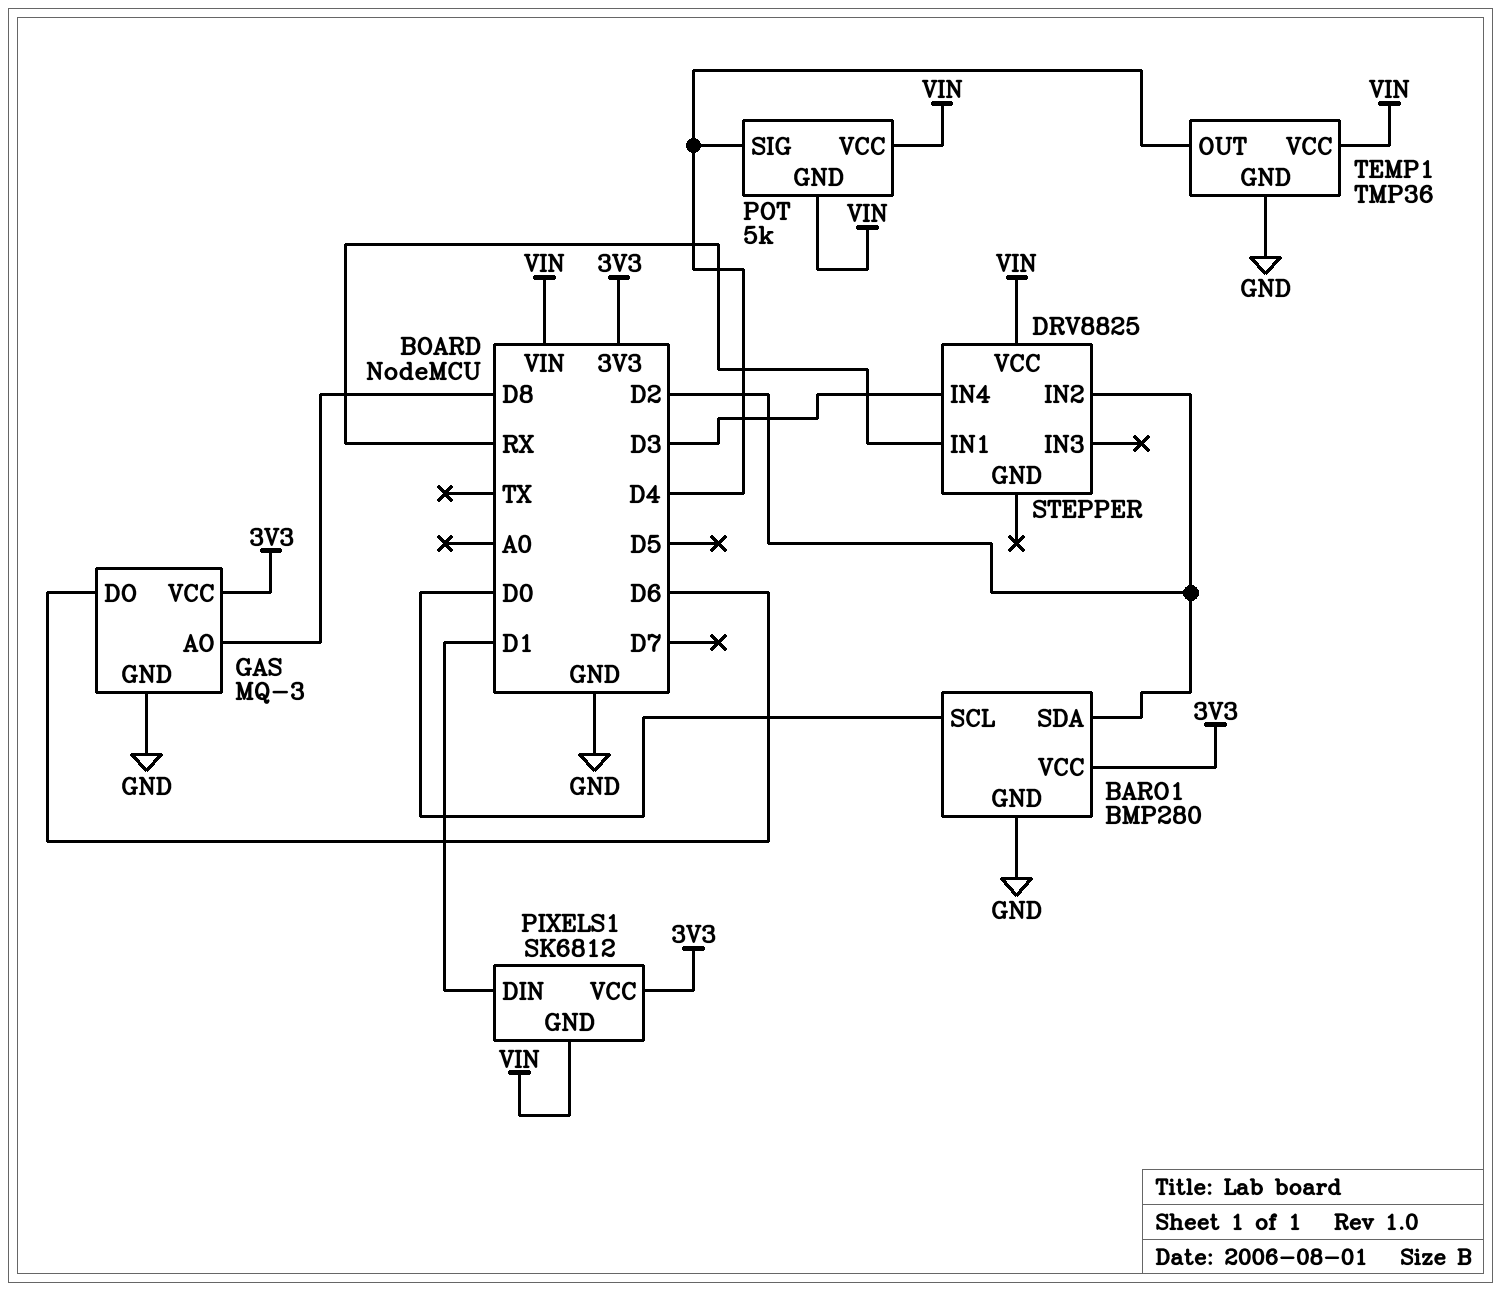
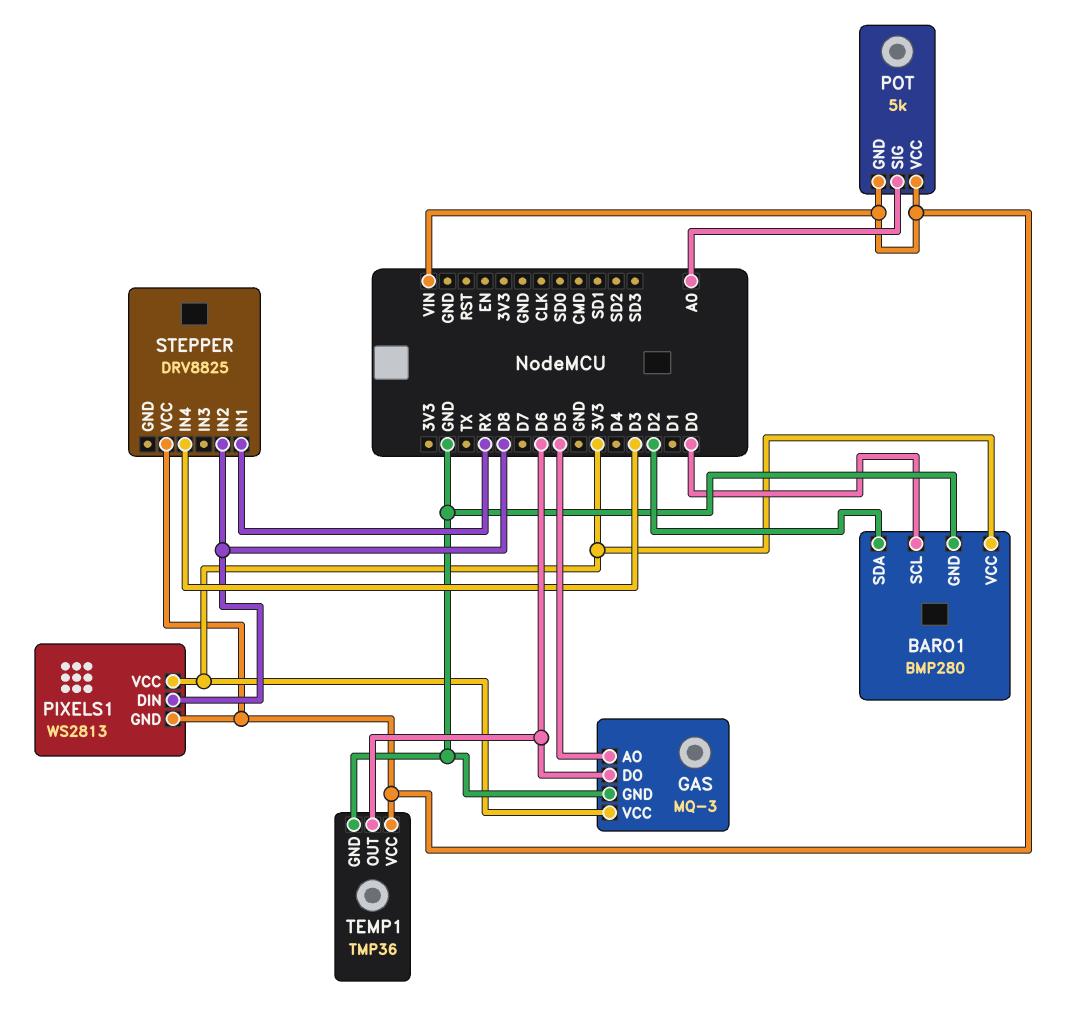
GAS pin AO: D8 -> D5
PIXELS1: SK6812 -> WS2813
PIXELS1 pin DIN: D1 -> D8
POT pin SIG: D4 -> A0
STEPPER pin IN2: D2 -> D8
TEMP1 pin OUT: D4 -> D6

